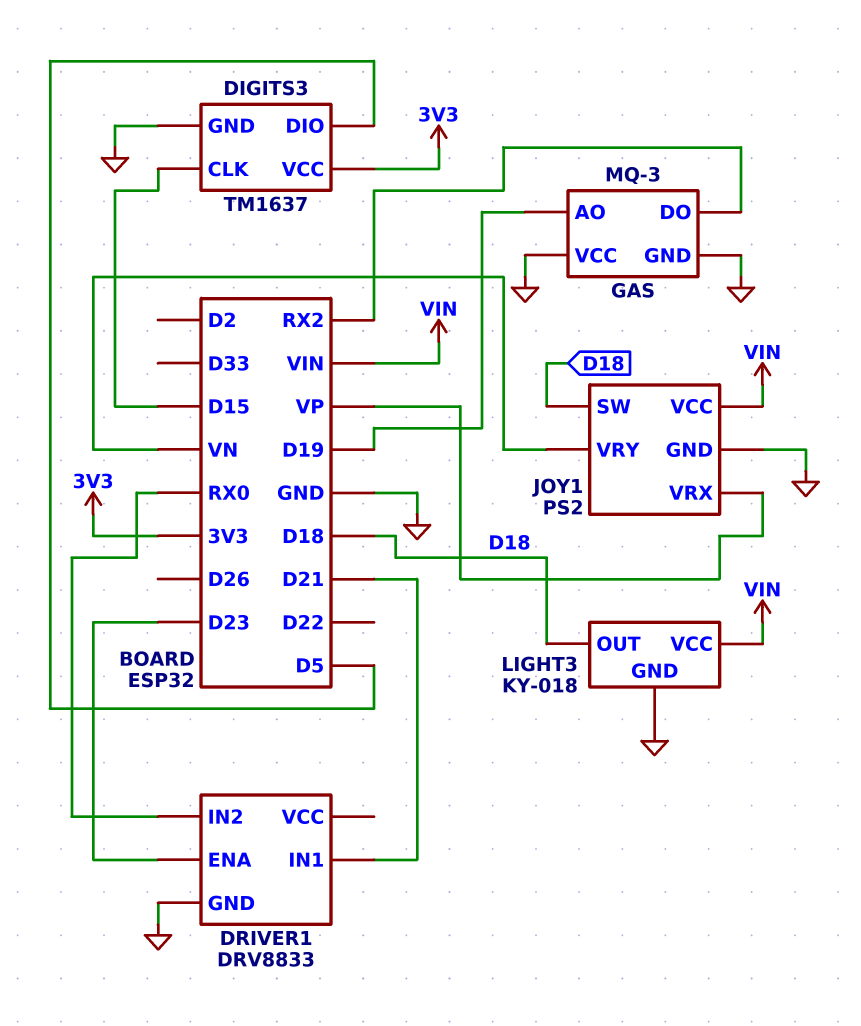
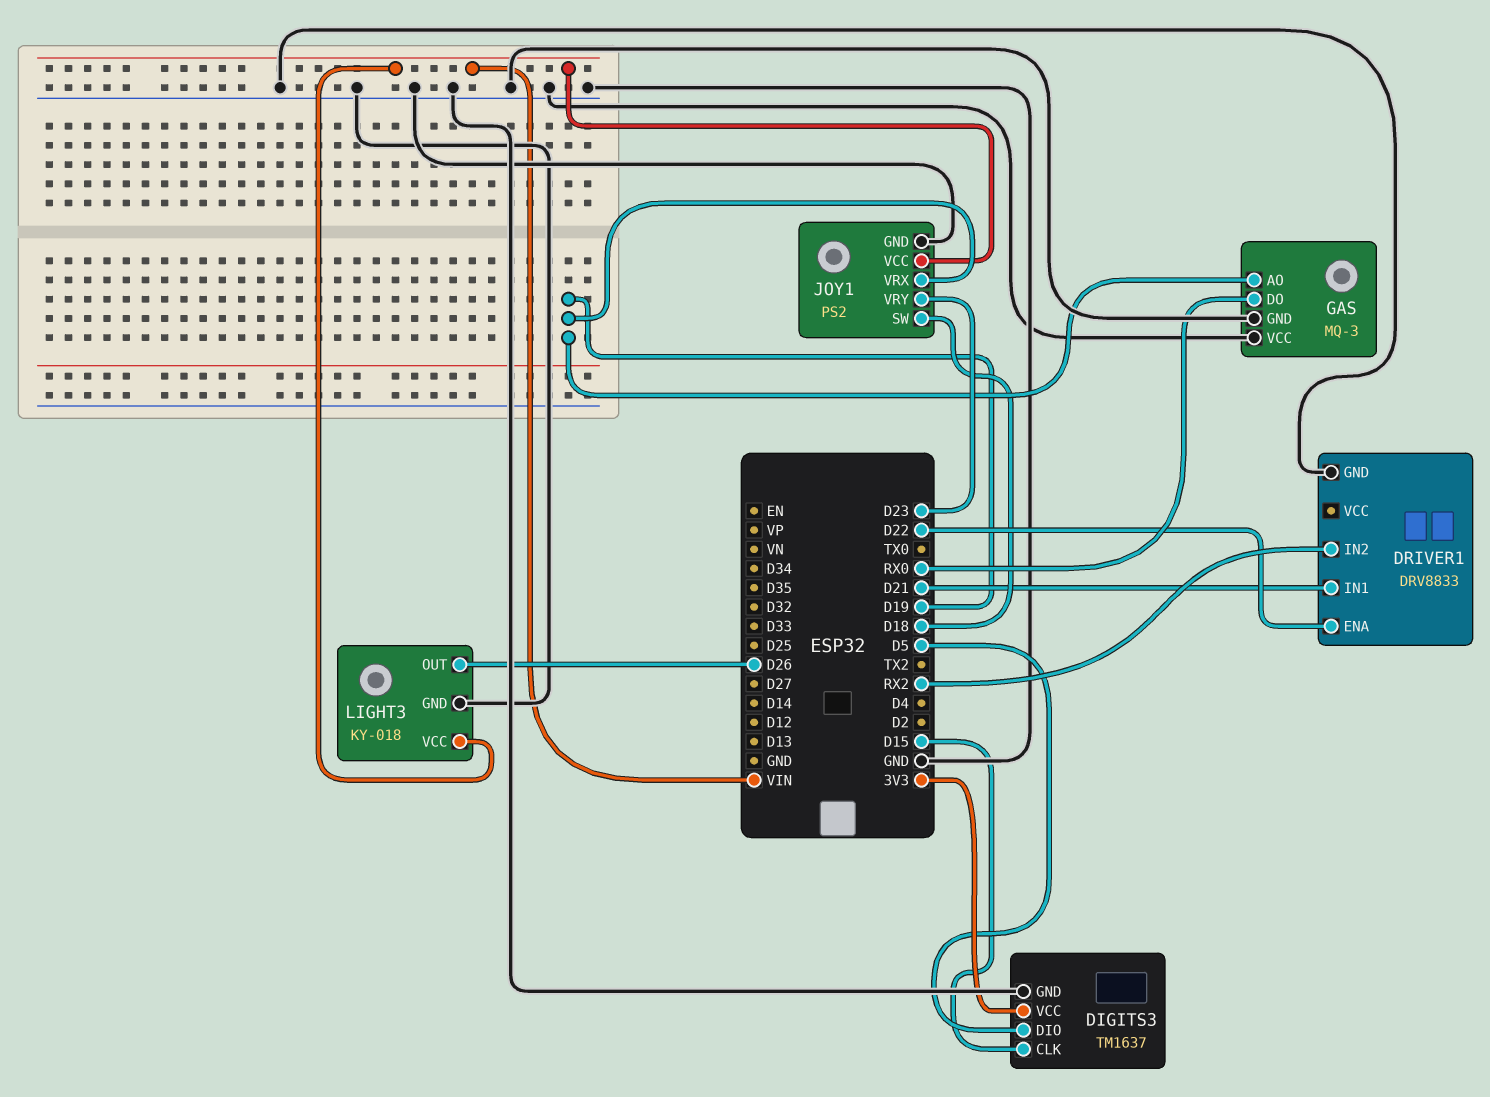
DRIVER1 pin ENA: D23 -> D22
DRIVER1 pin IN2: RX0 -> RX2
GAS pin DO: RX2 -> RX0
JOY1 pin VRX: VP -> D19
JOY1 pin VRY: VN -> D23
LIGHT3 pin OUT: D18 -> D26

